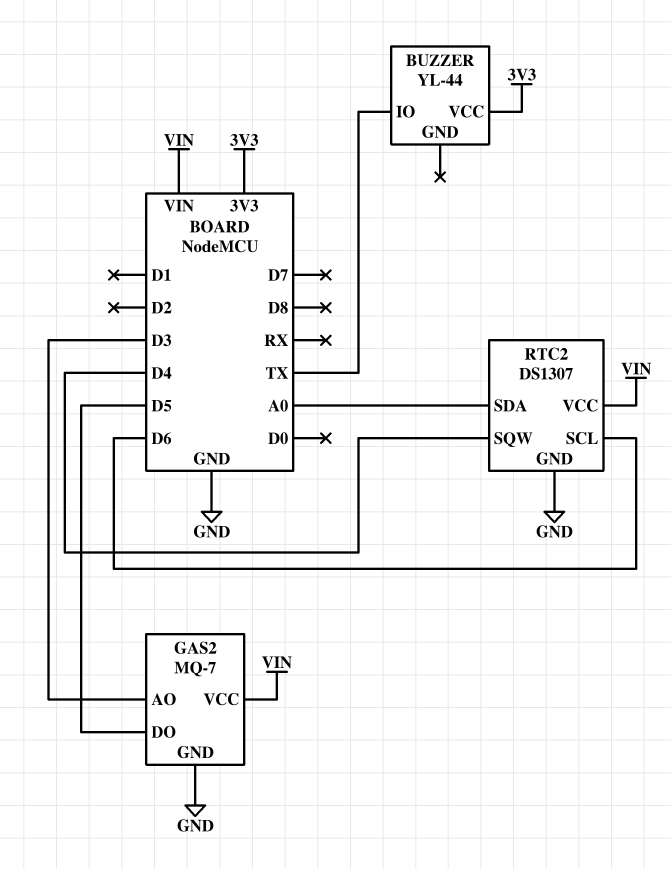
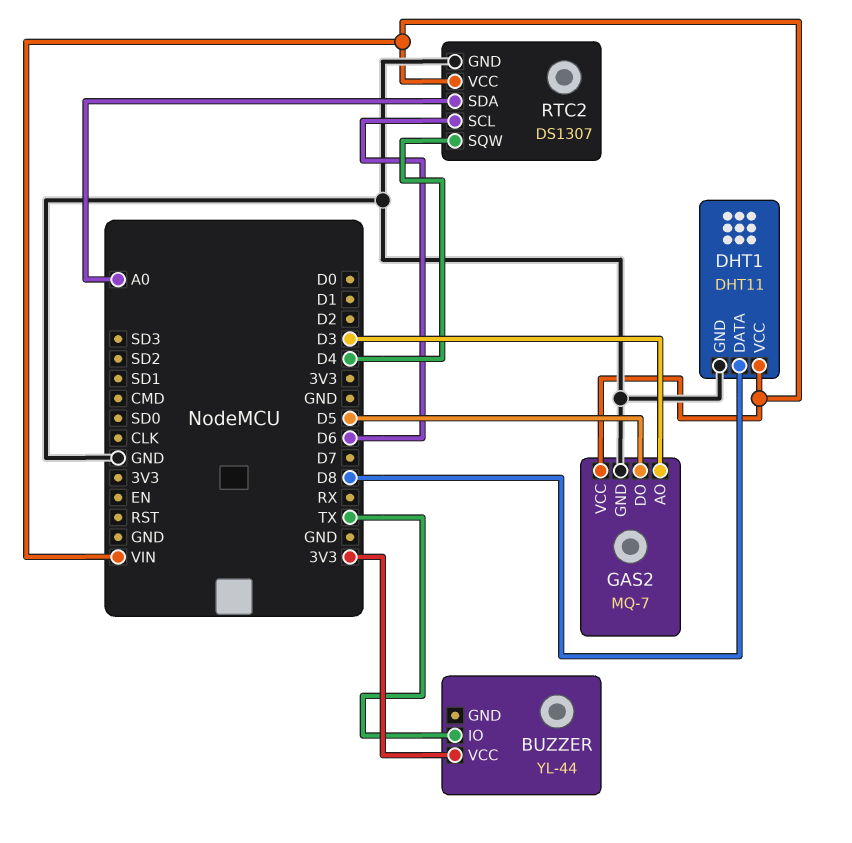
DHT1: none -> DHT11
DHT1 pin DATA: none -> D8
DHT1 pin GND: none -> GND
DHT1 pin VCC: none -> VIN

